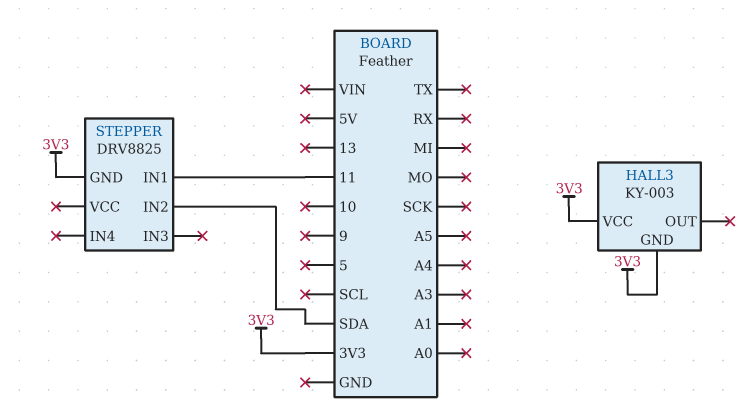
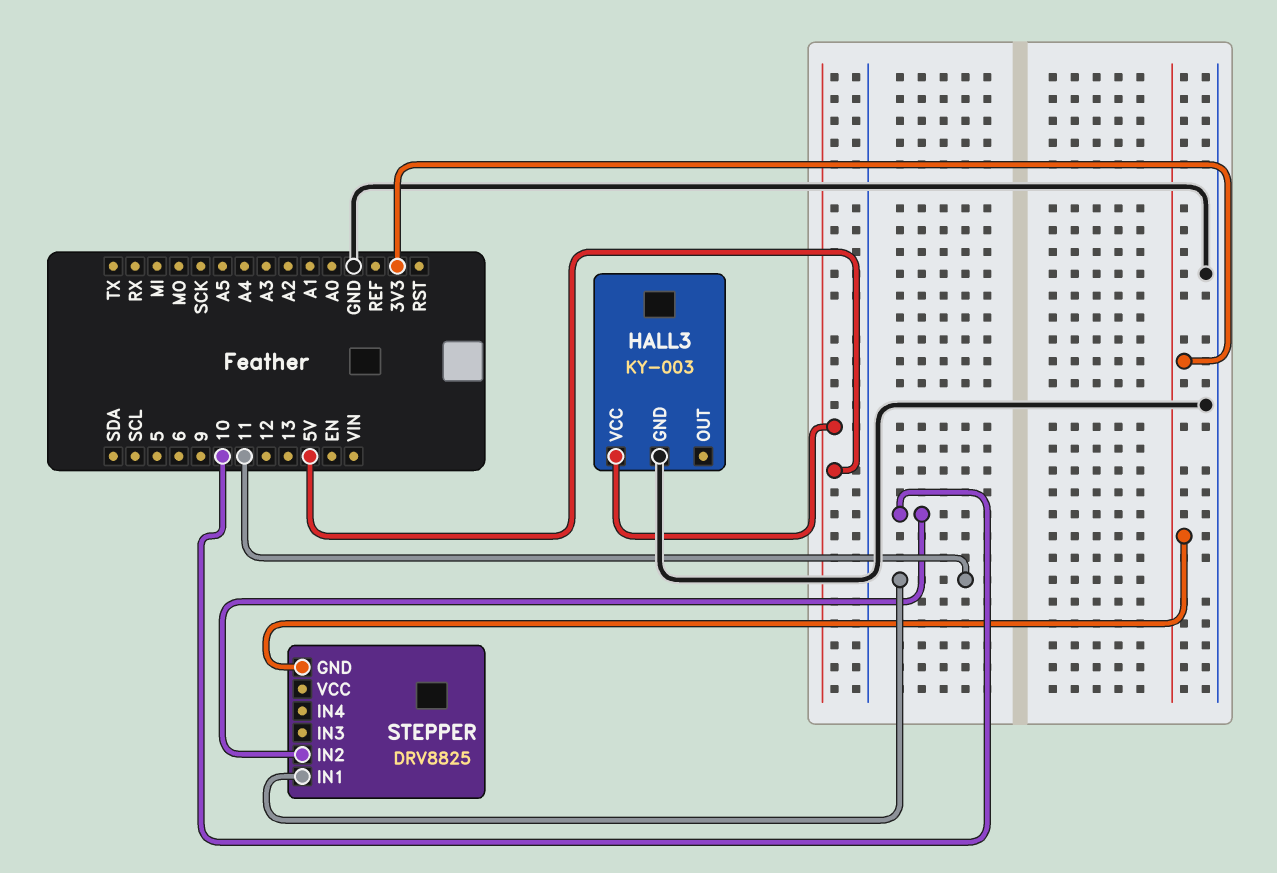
HALL3 pin GND: 3V3 -> GND
HALL3 pin VCC: 3V3 -> 5V
STEPPER pin IN2: SDA -> 10

